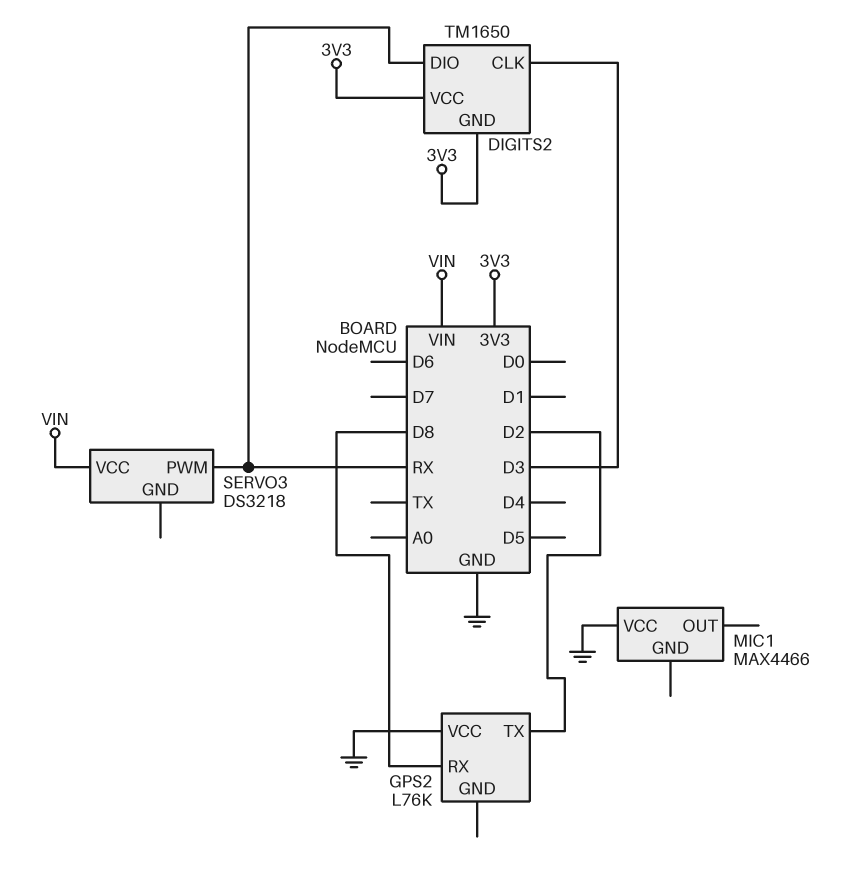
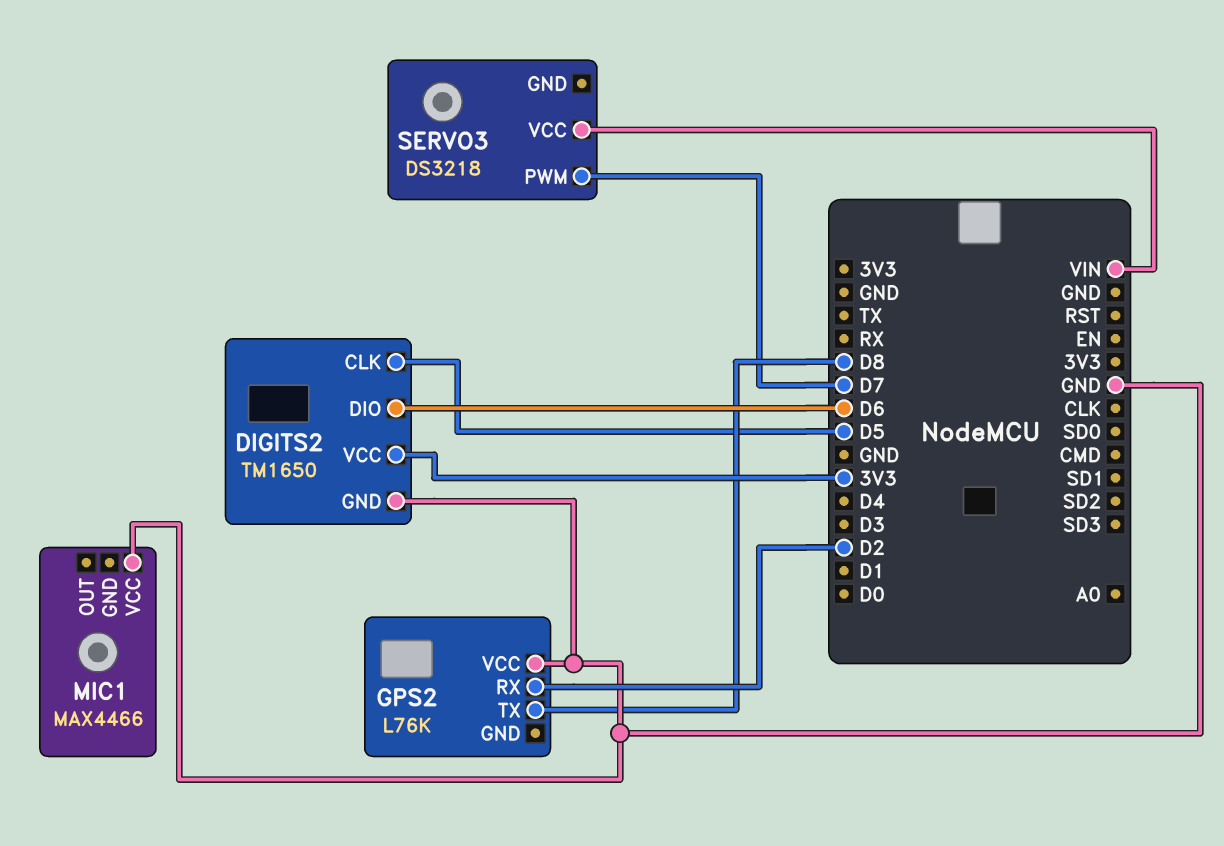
DIGITS2 pin CLK: D3 -> D5
DIGITS2 pin DIO: RX -> D6
DIGITS2 pin GND: 3V3 -> GND
GPS2 pin RX: D8 -> D2
GPS2 pin TX: D2 -> D8
SERVO3 pin PWM: RX -> D7

